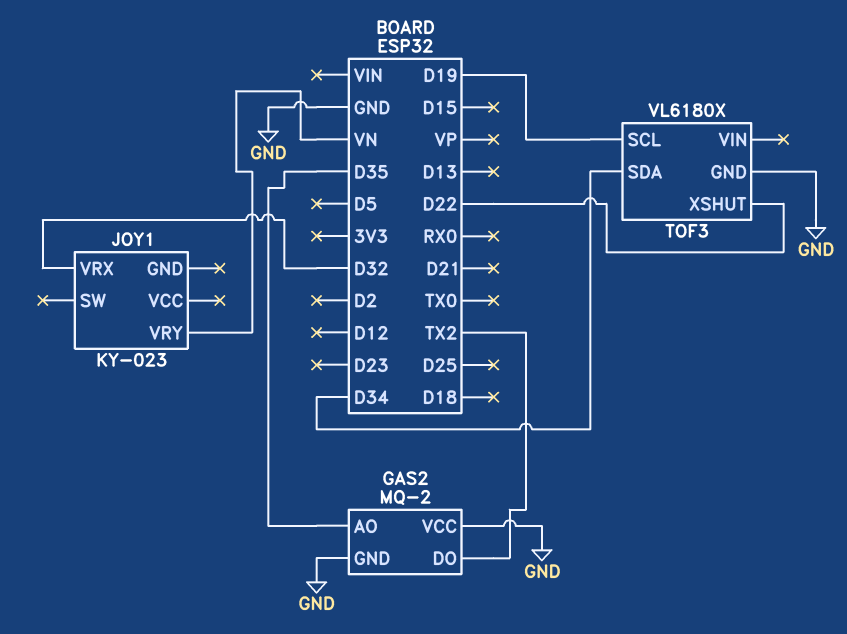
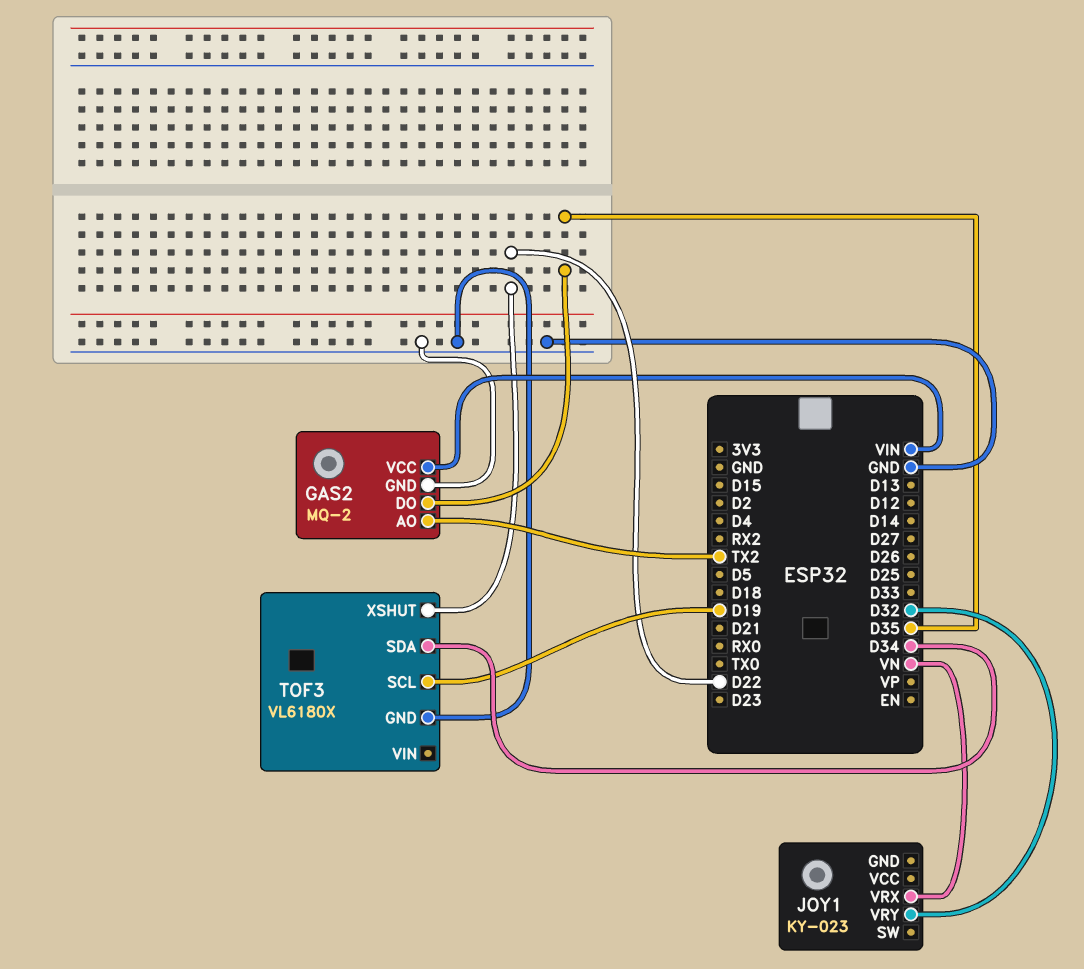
GAS2 pin AO: D35 -> TX2
GAS2 pin DO: TX2 -> D35
GAS2 pin VCC: GND -> VIN
JOY1 pin VRX: D32 -> VN
JOY1 pin VRY: VN -> D32

